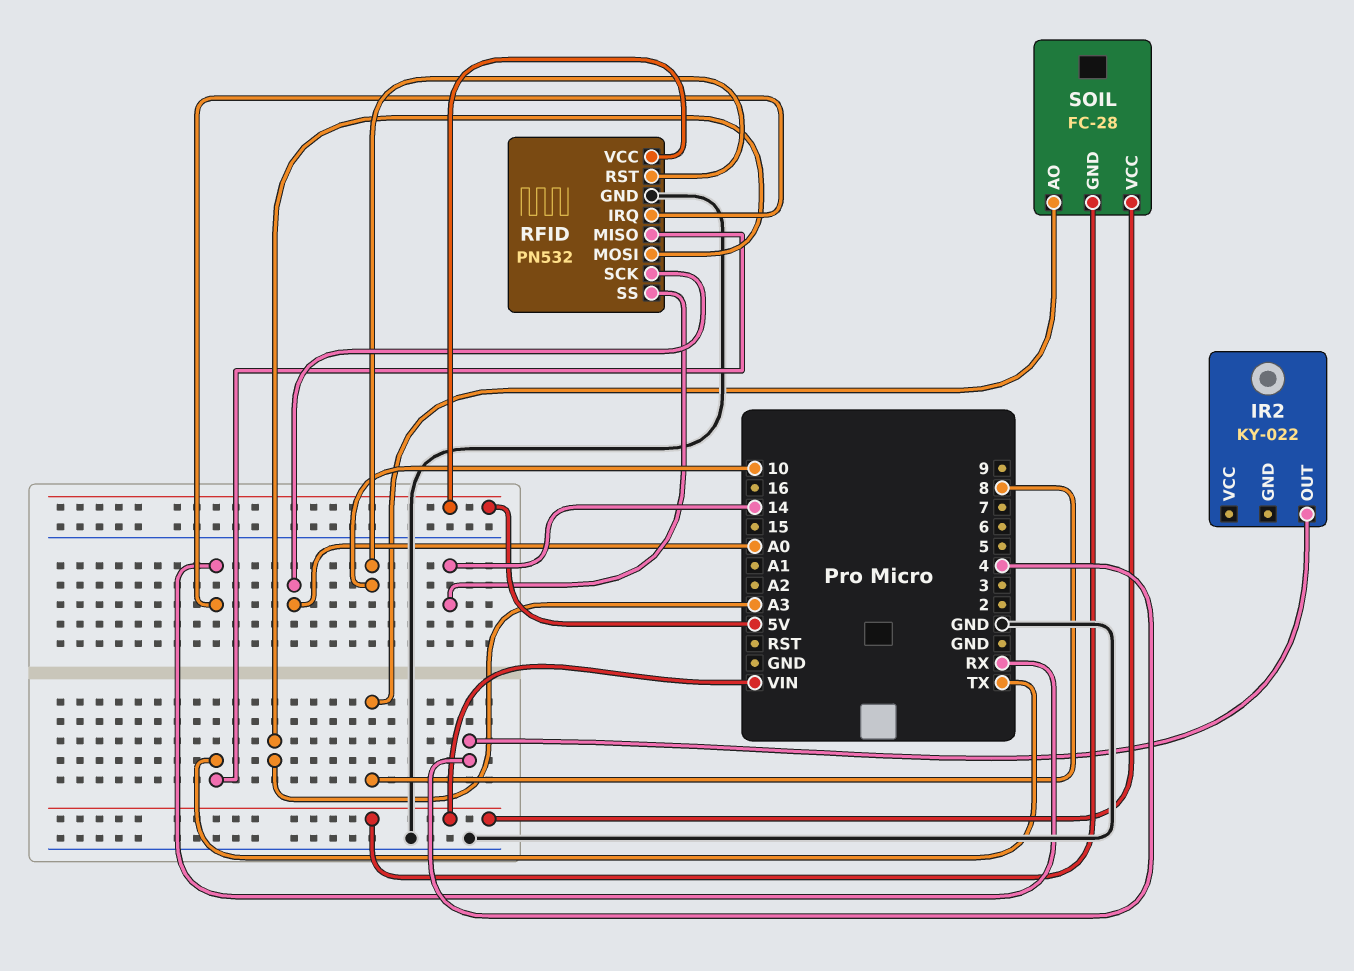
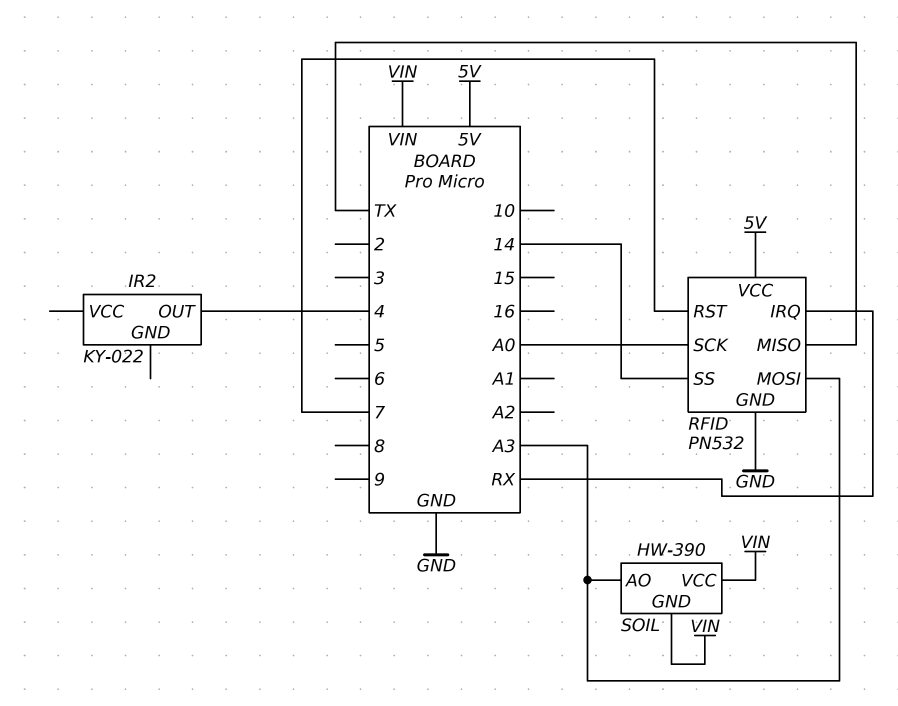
RFID pin RST: 10 -> 7
SOIL: FC-28 -> HW-390
SOIL pin AO: 8 -> A3

